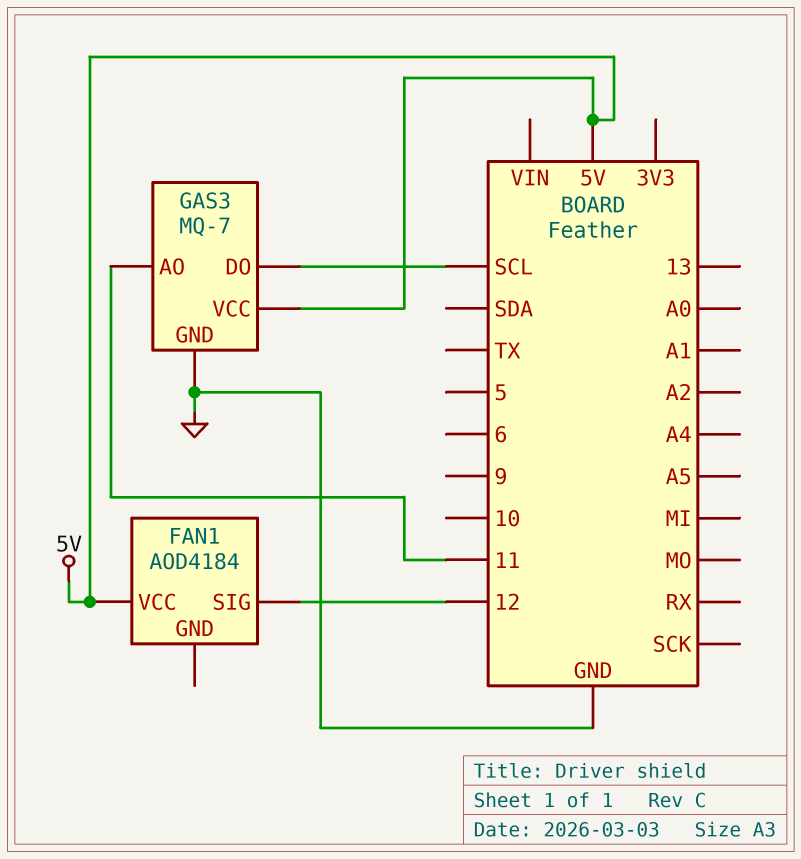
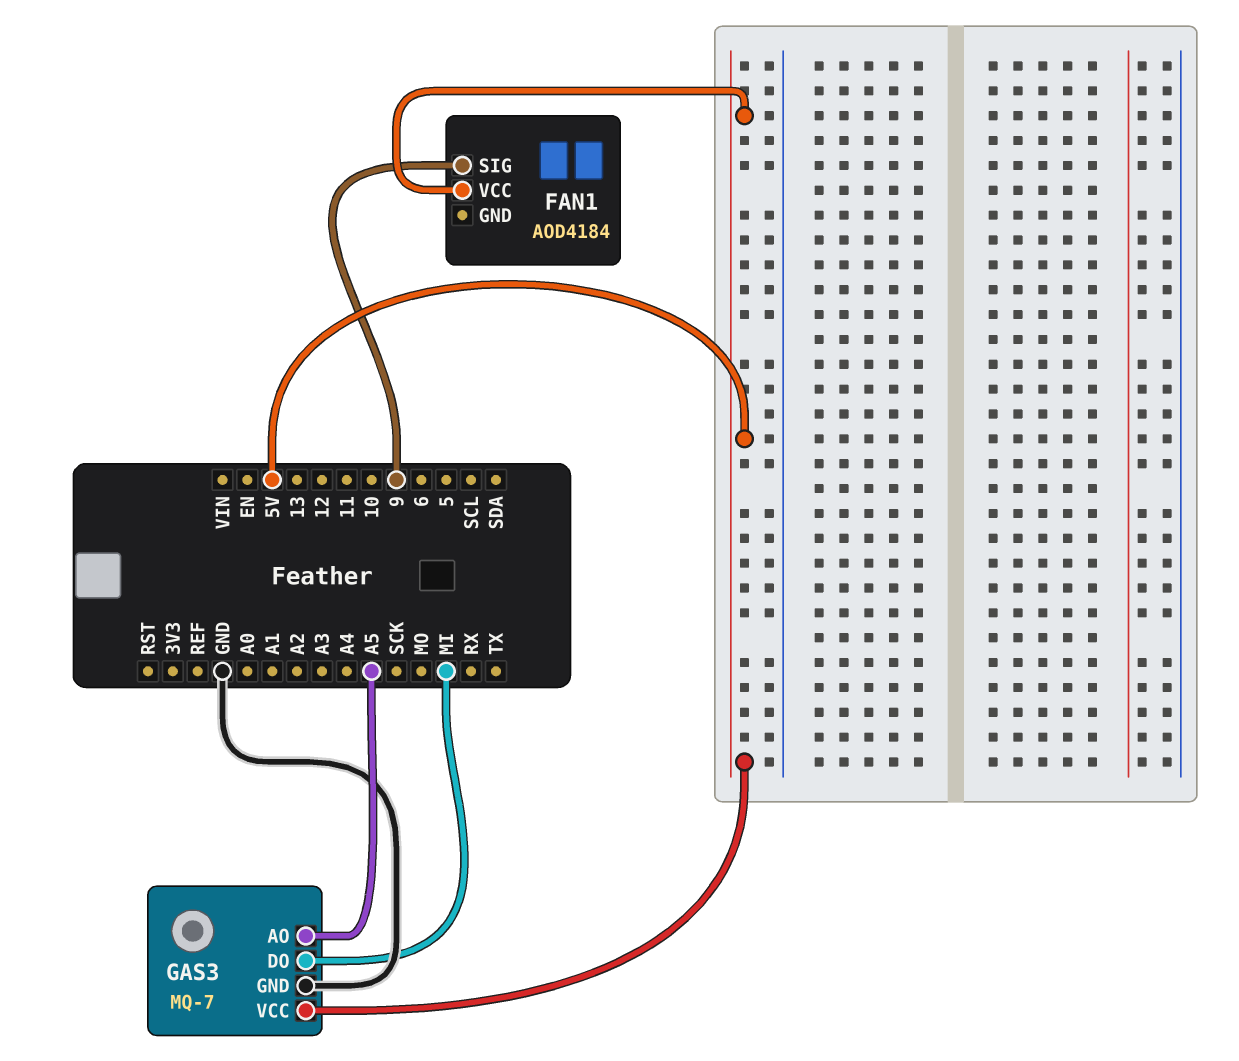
FAN1 pin SIG: 12 -> 9
GAS3 pin AO: 11 -> A5
GAS3 pin DO: SCL -> MI

